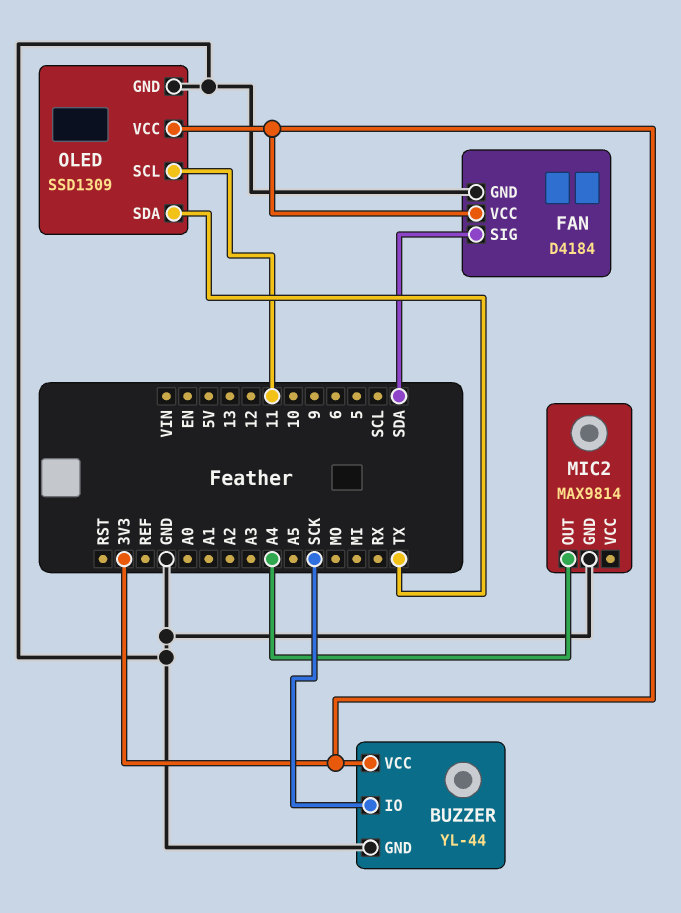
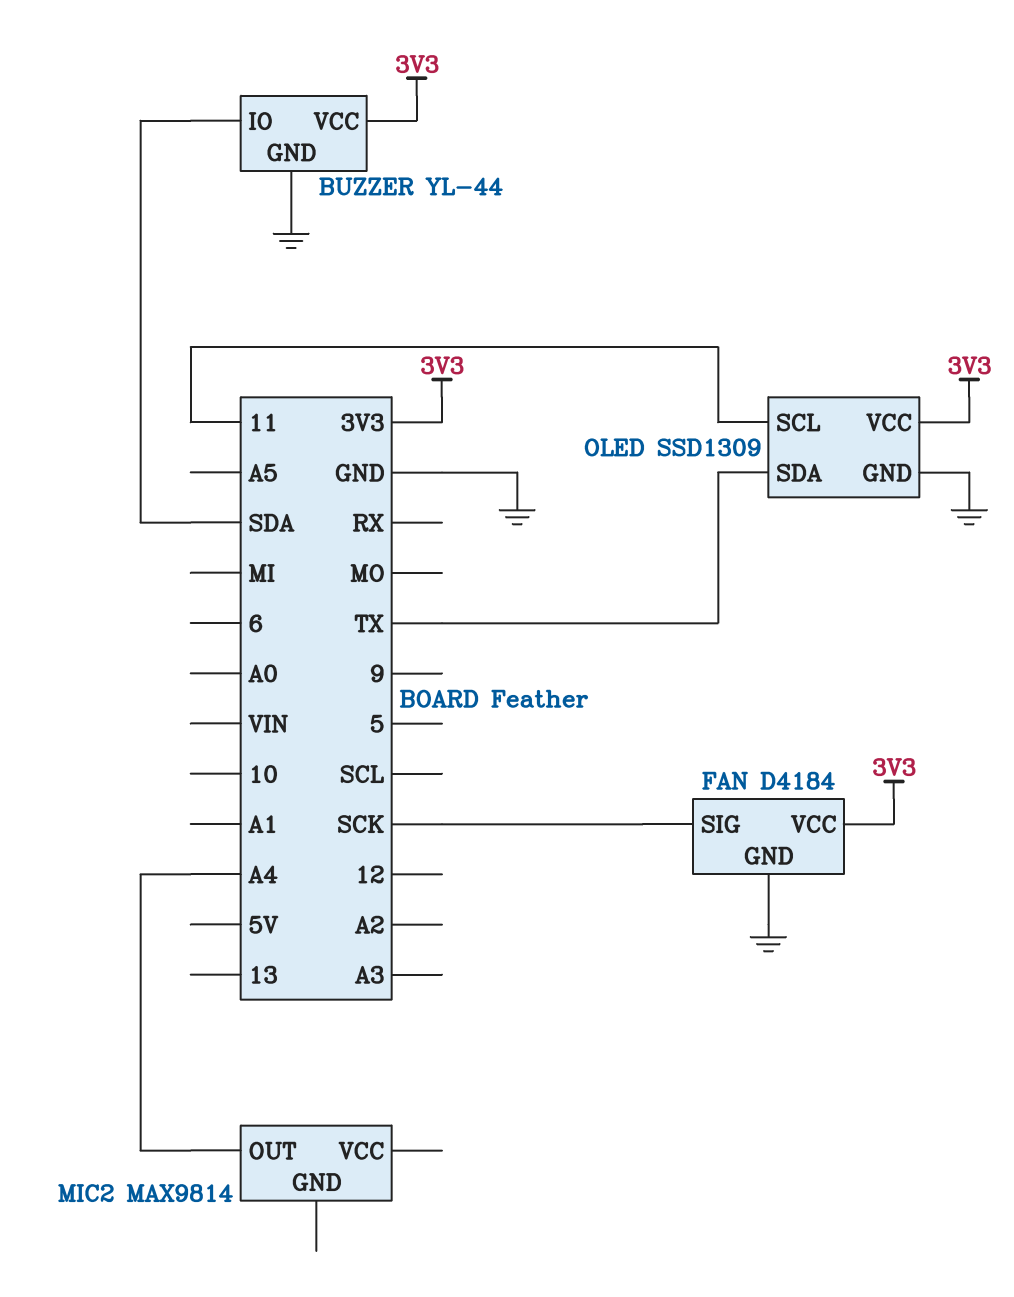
BUZZER pin IO: SCK -> SDA
FAN pin SIG: SDA -> SCK
MIC2 pin GND: GND -> none

